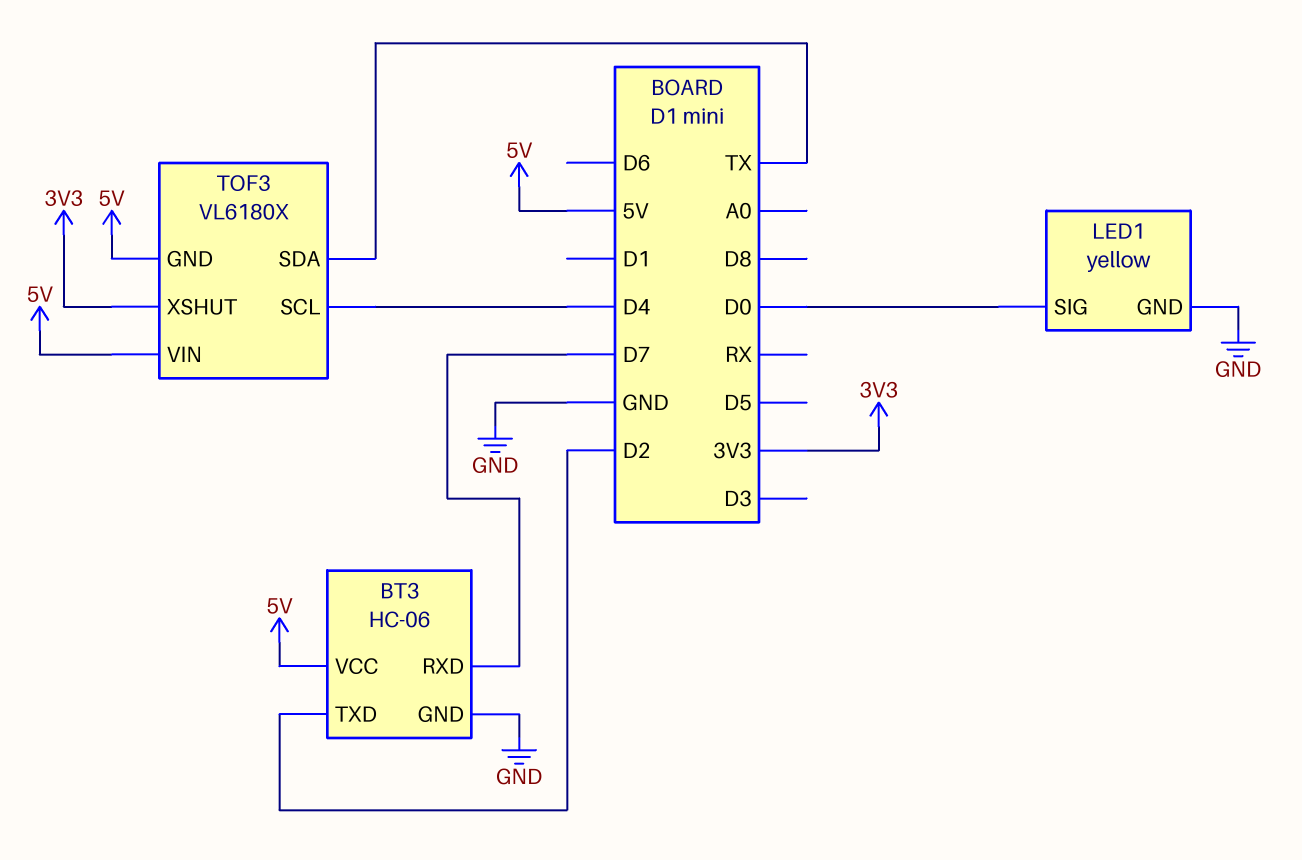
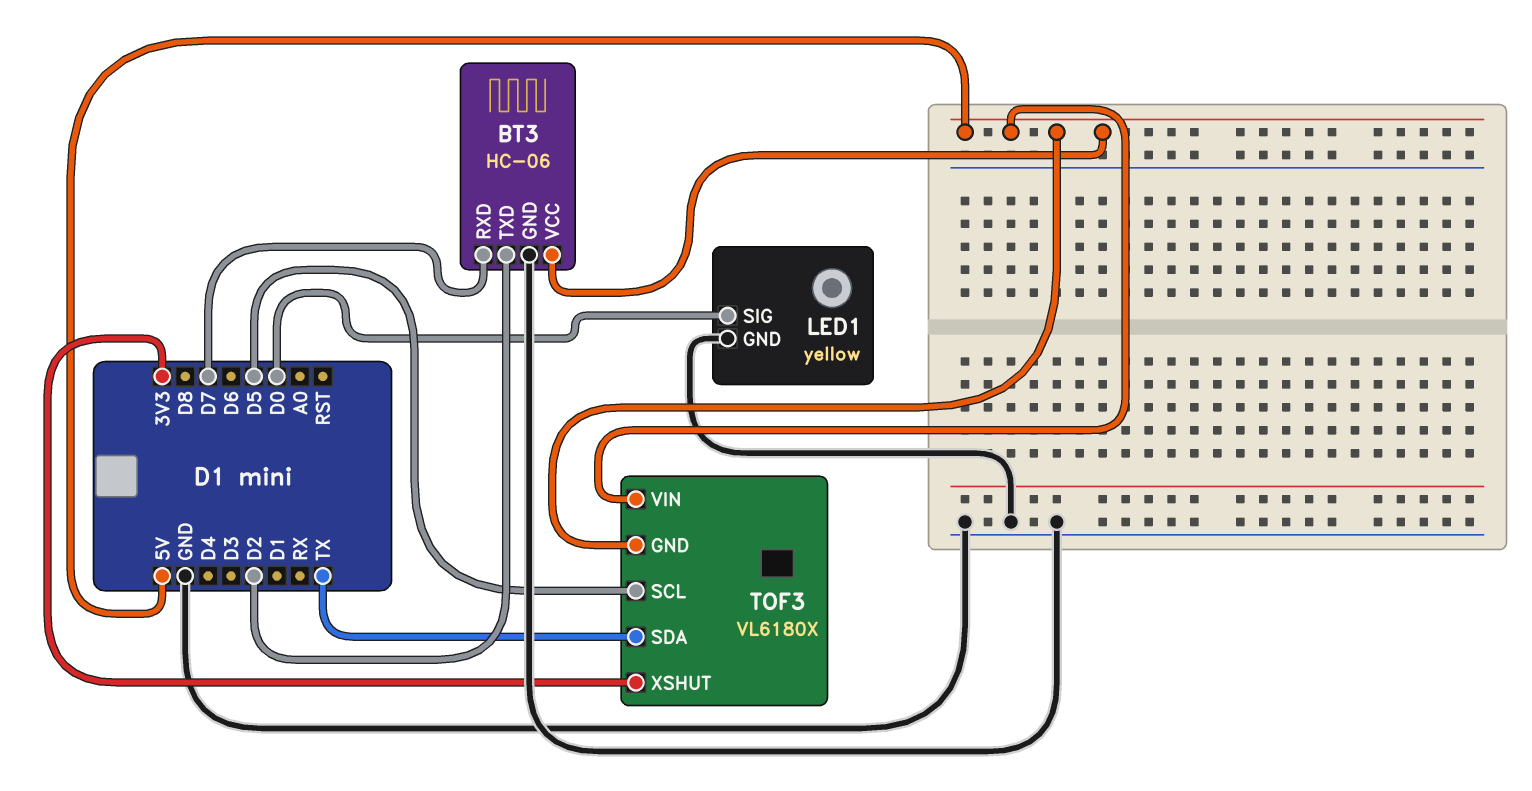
TOF3 pin SCL: D4 -> D5

